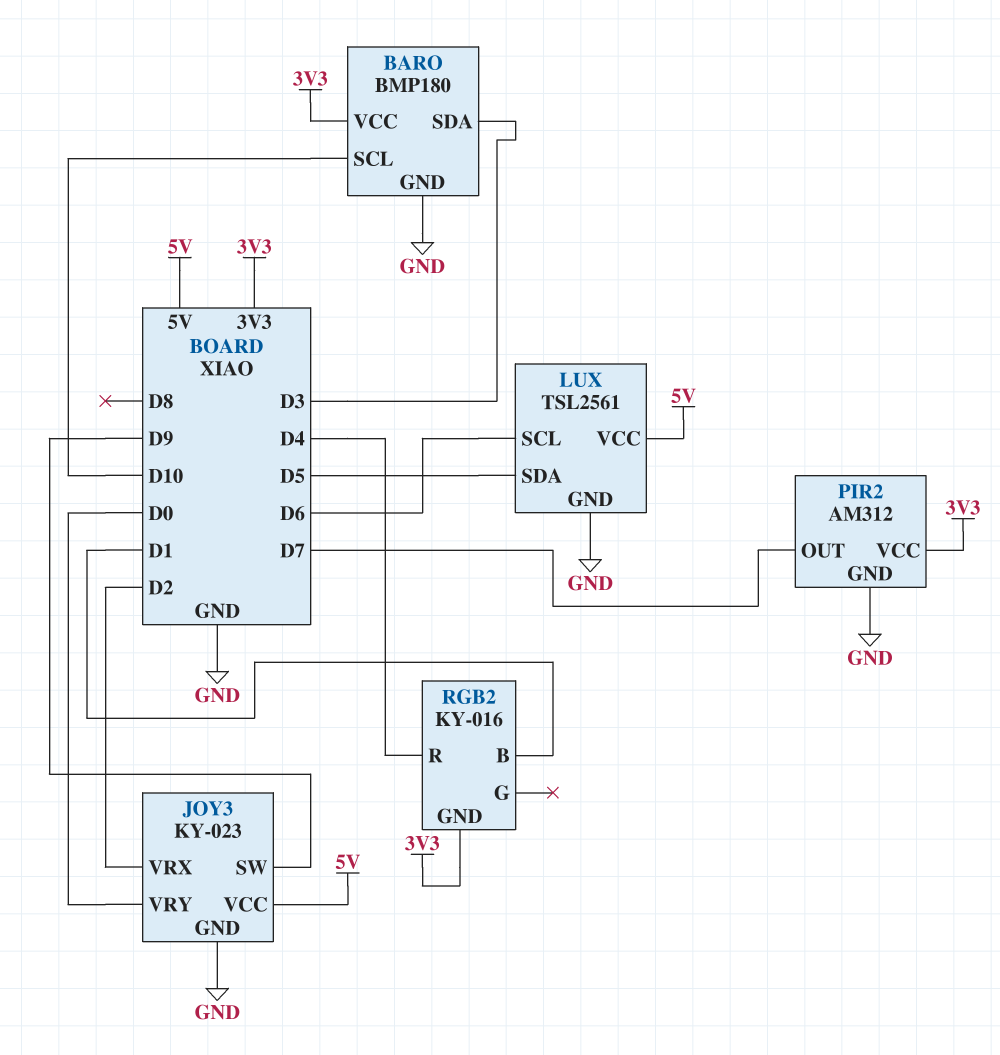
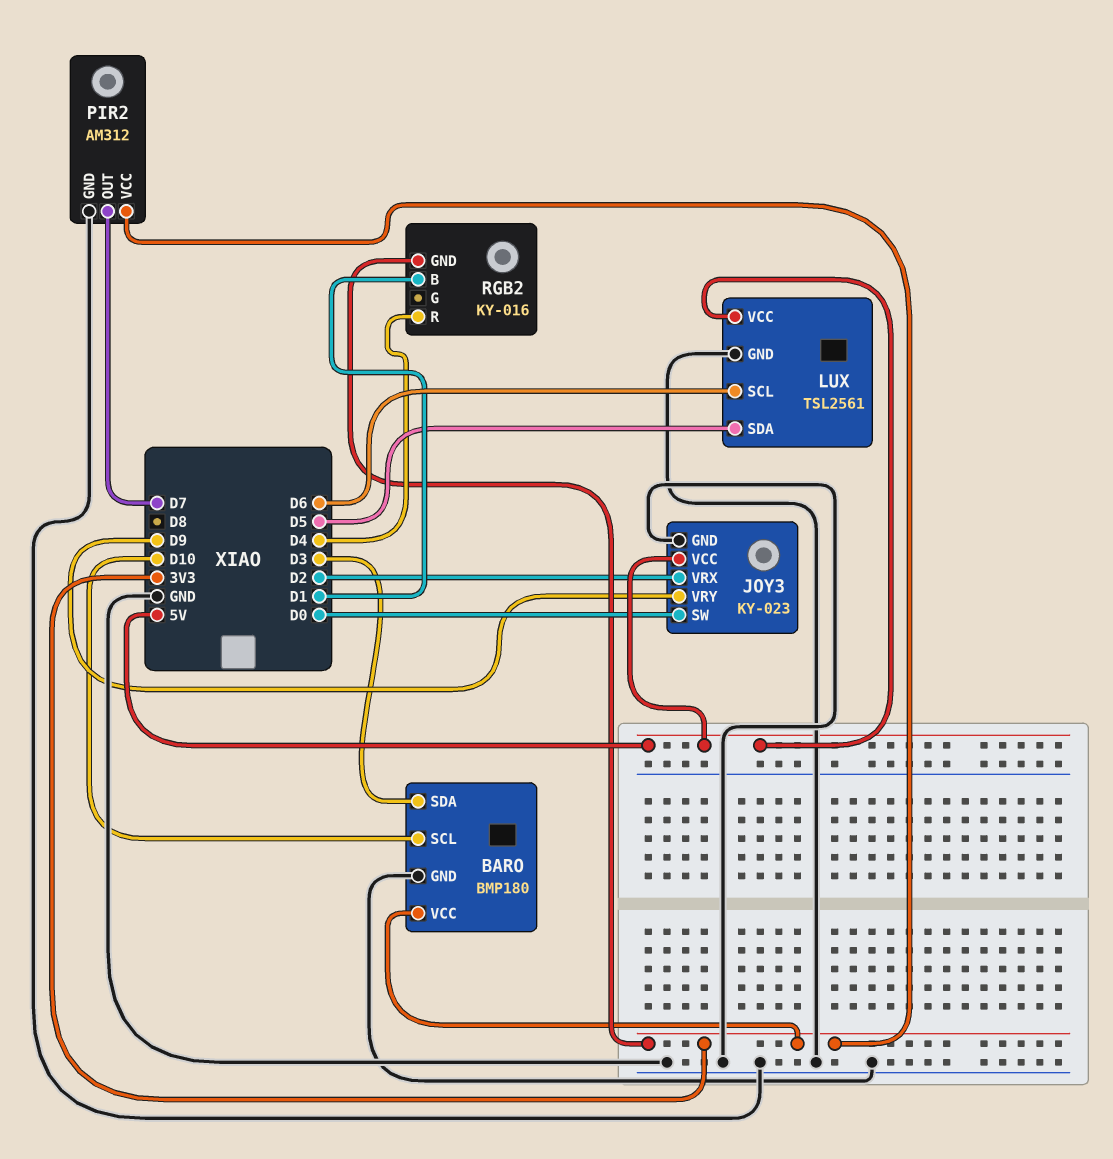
JOY3 pin SW: D9 -> D0
JOY3 pin VRY: D0 -> D9

